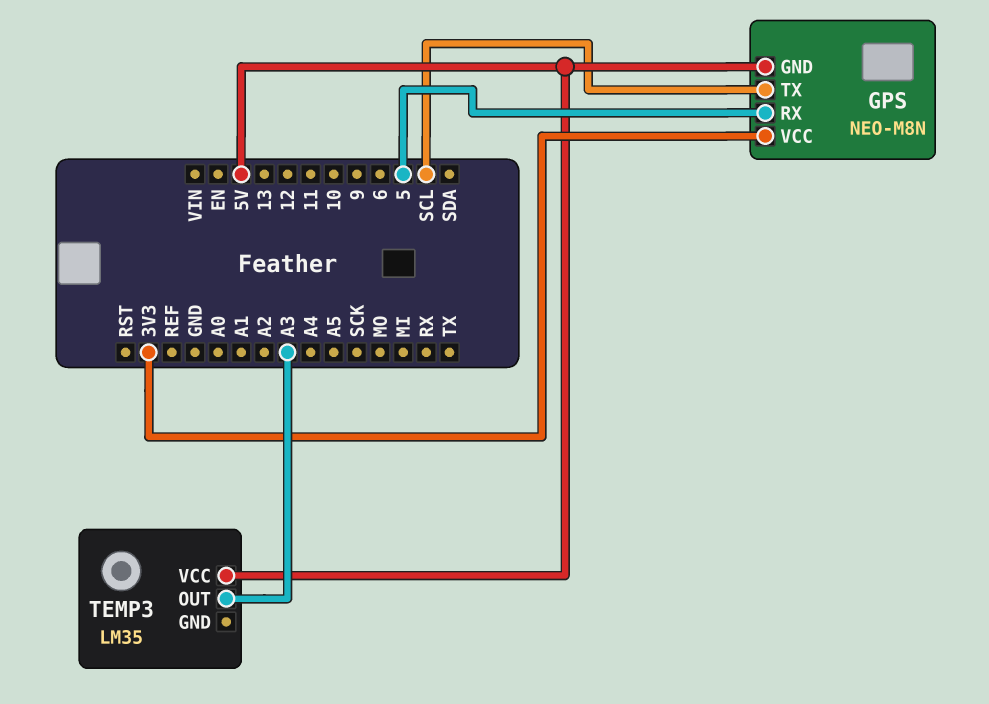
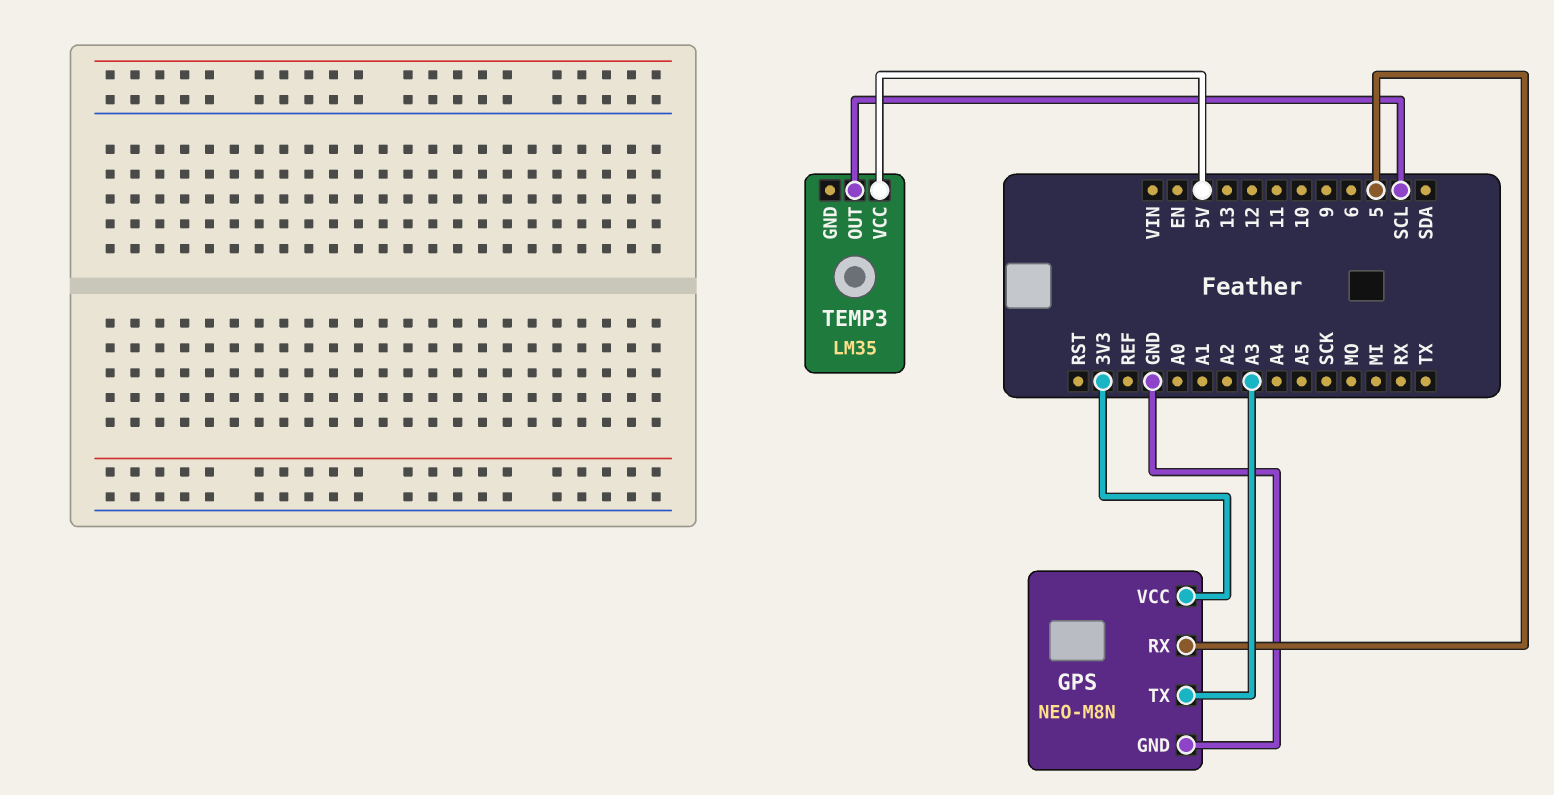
GPS pin GND: 5V -> GND
GPS pin TX: SCL -> A3
TEMP3 pin OUT: A3 -> SCL

